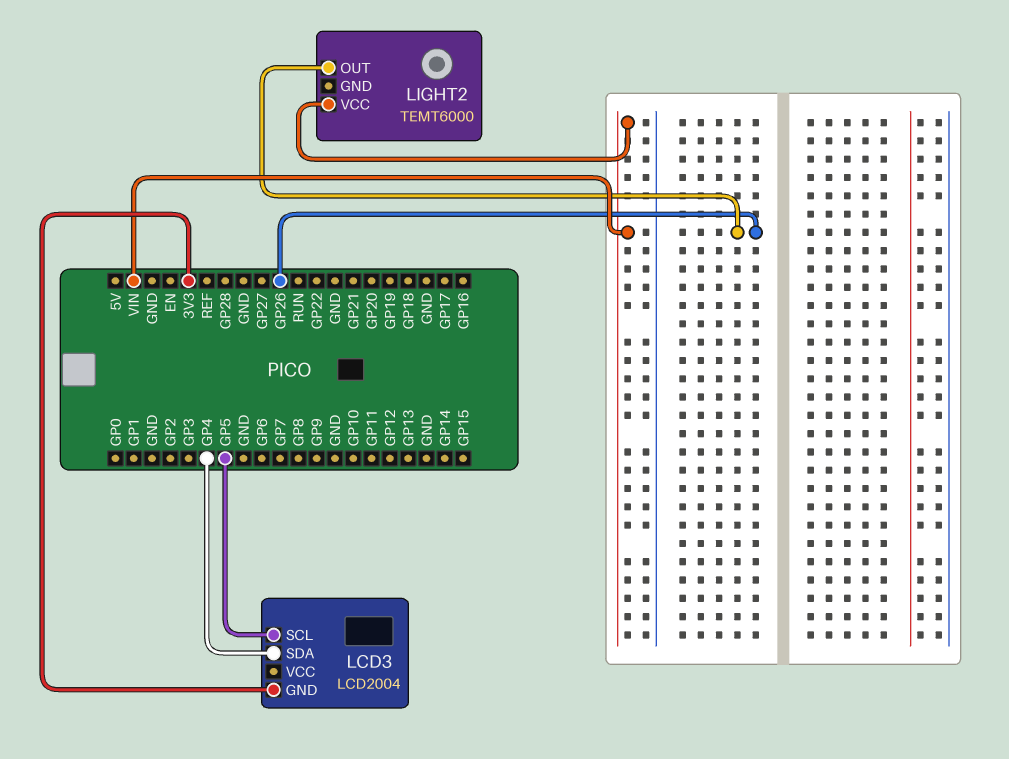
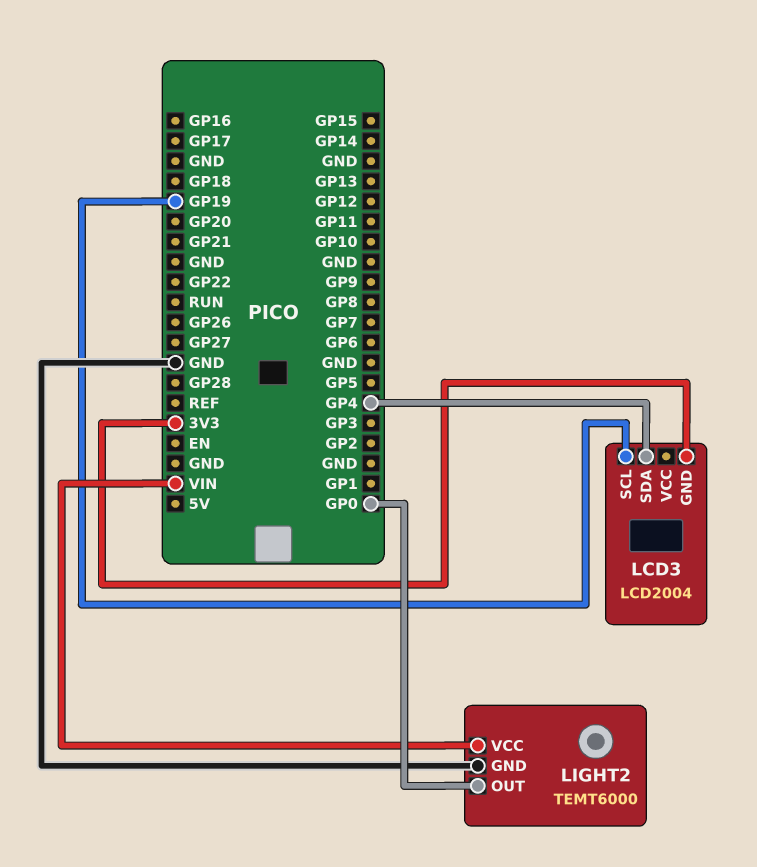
LCD3 pin SCL: GP5 -> GP19
LIGHT2 pin GND: none -> GND
LIGHT2 pin OUT: GP26 -> GP0

